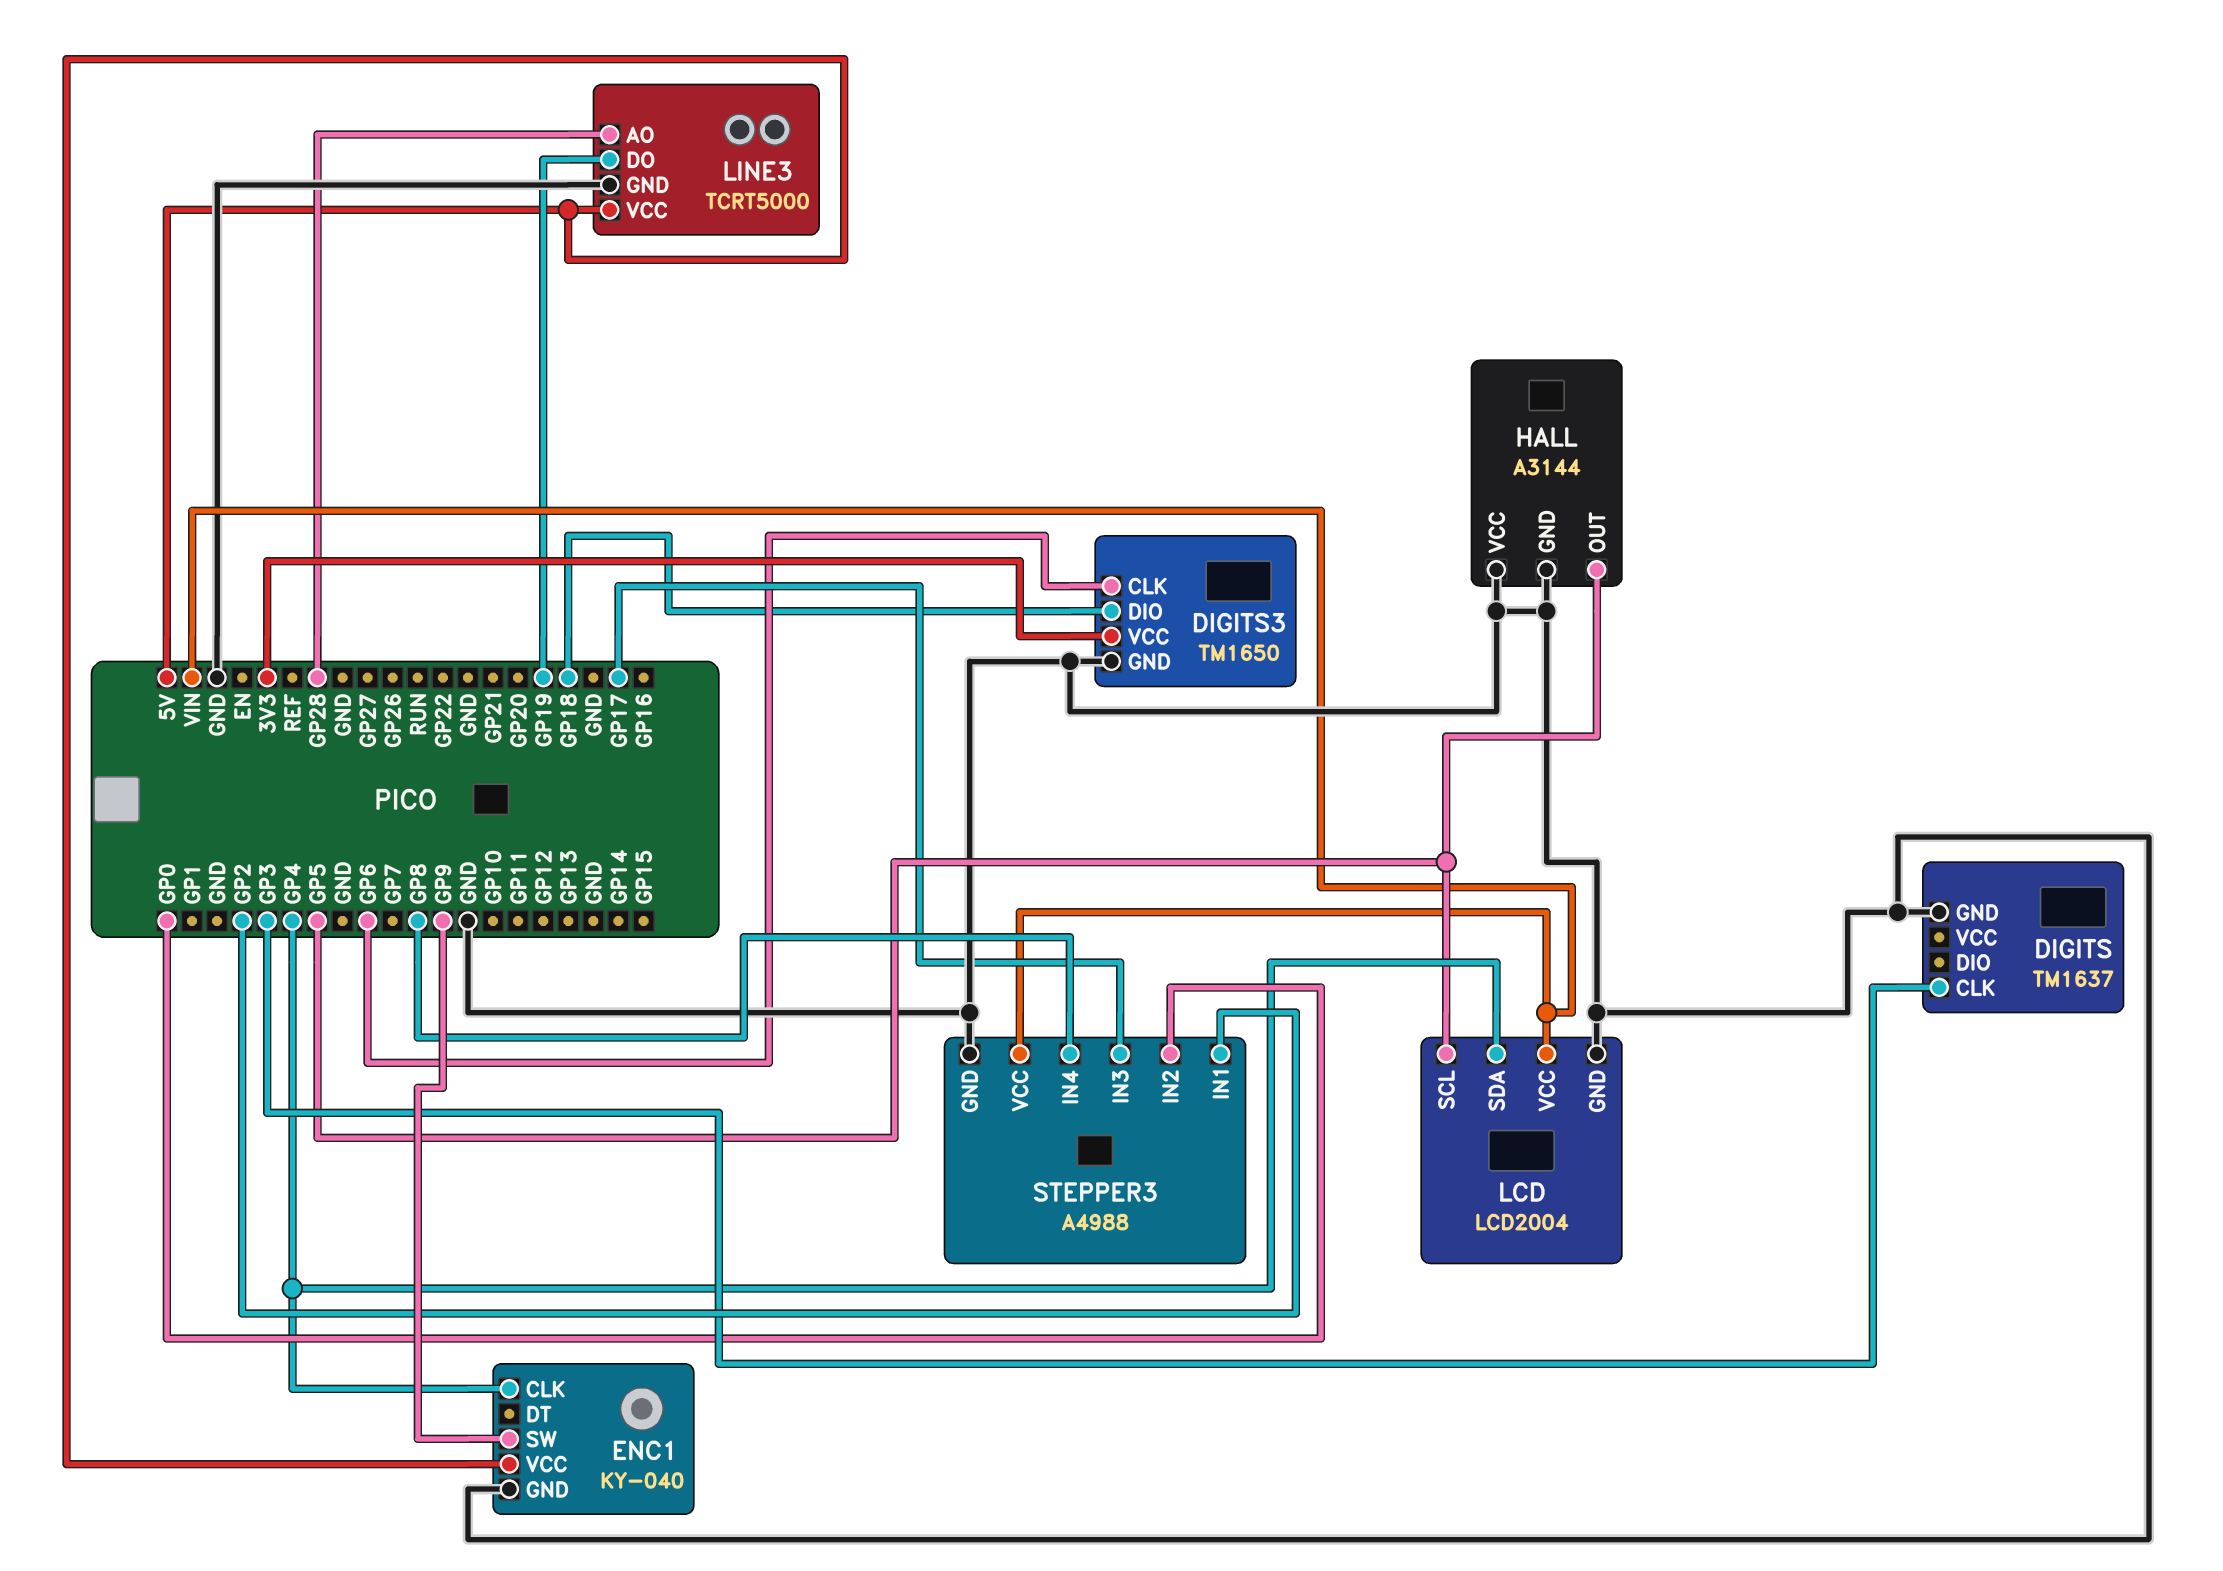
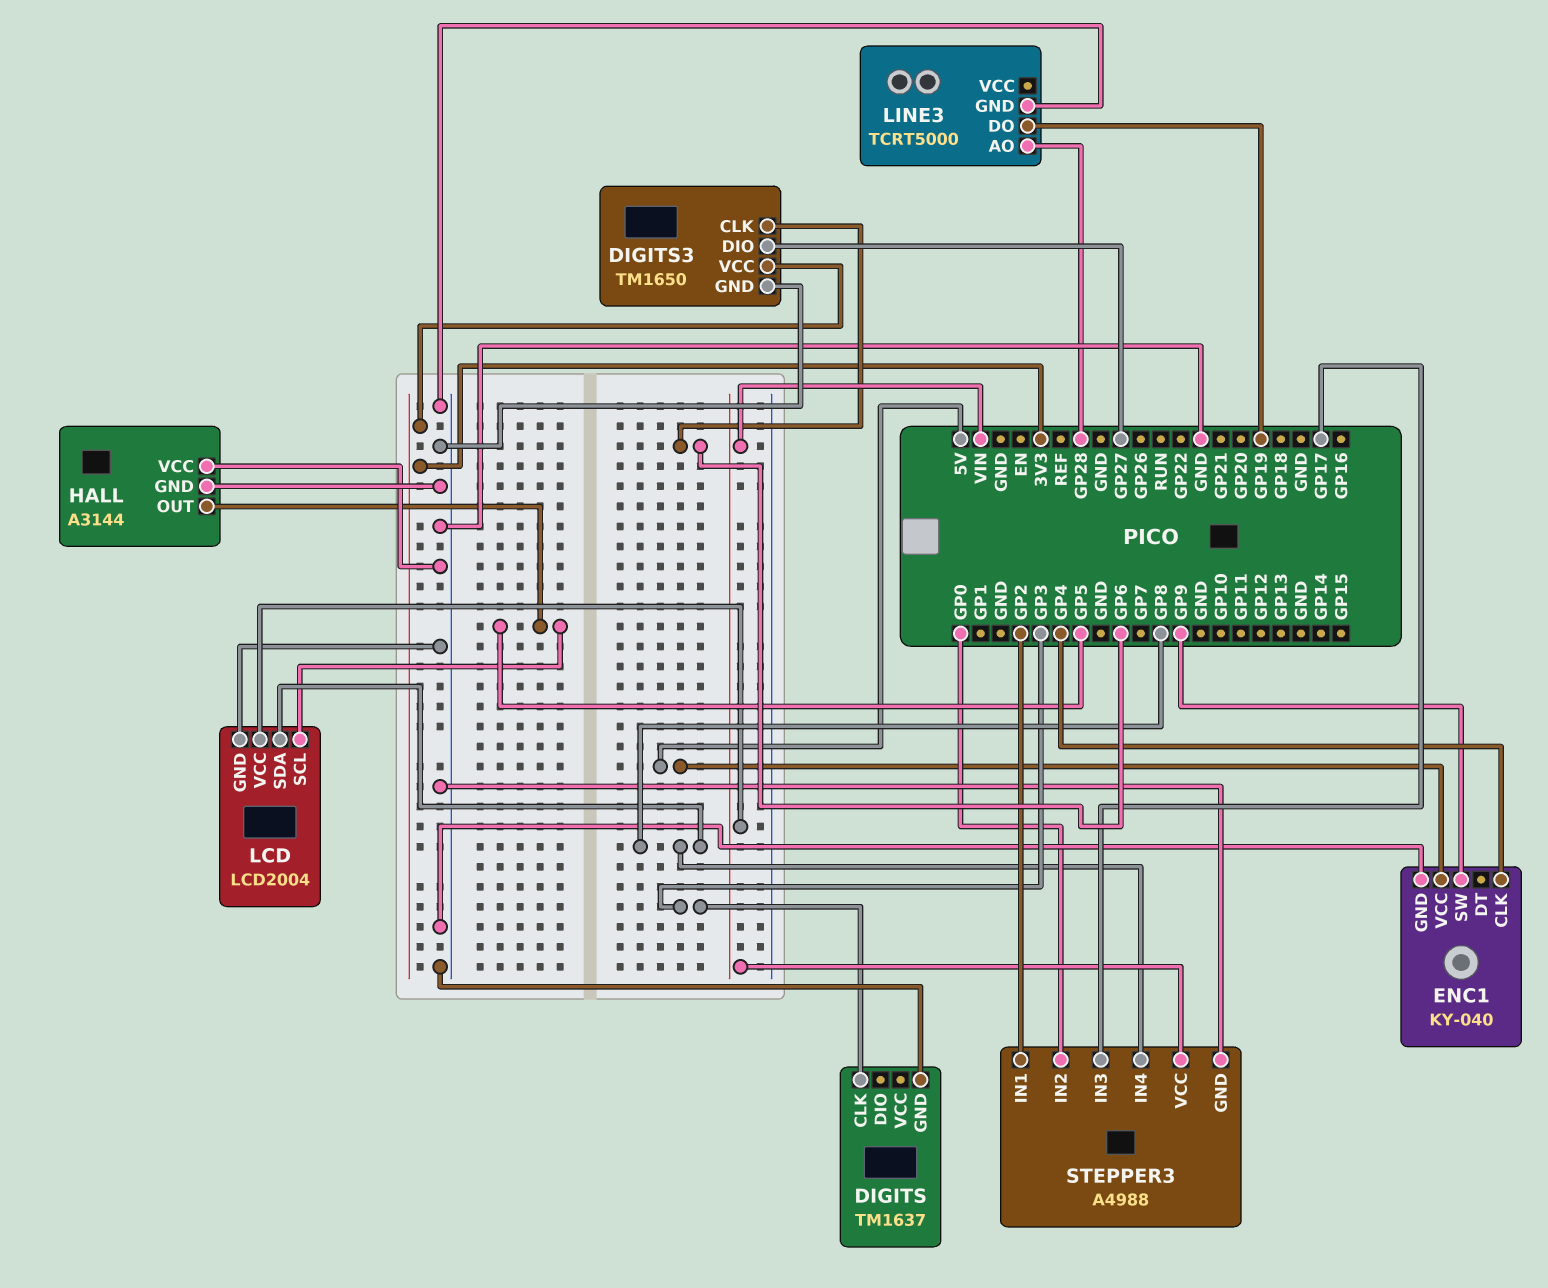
DIGITS3 pin DIO: GP18 -> GP27
LCD pin SDA: GP4 -> GP8
LINE3 pin VCC: 5V -> none

